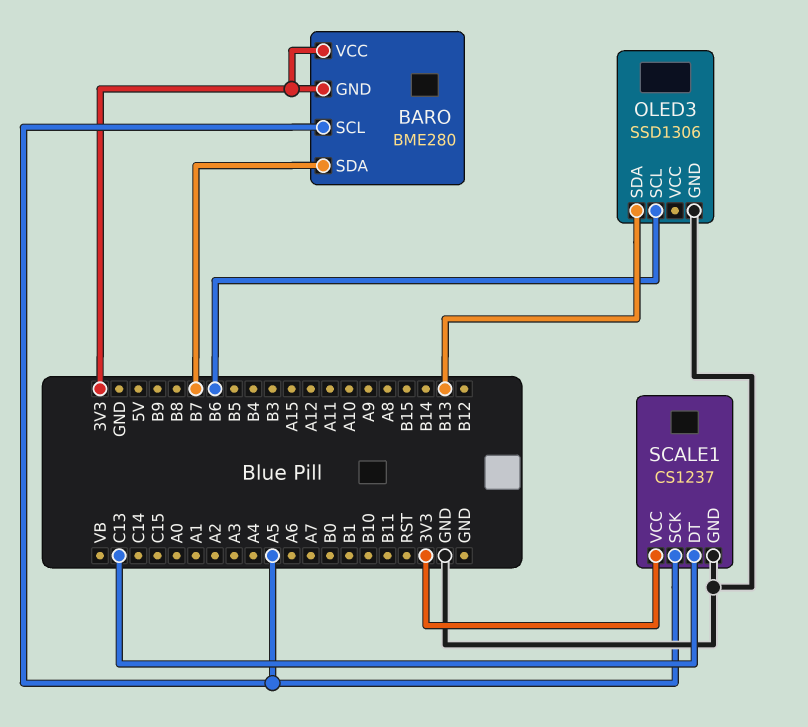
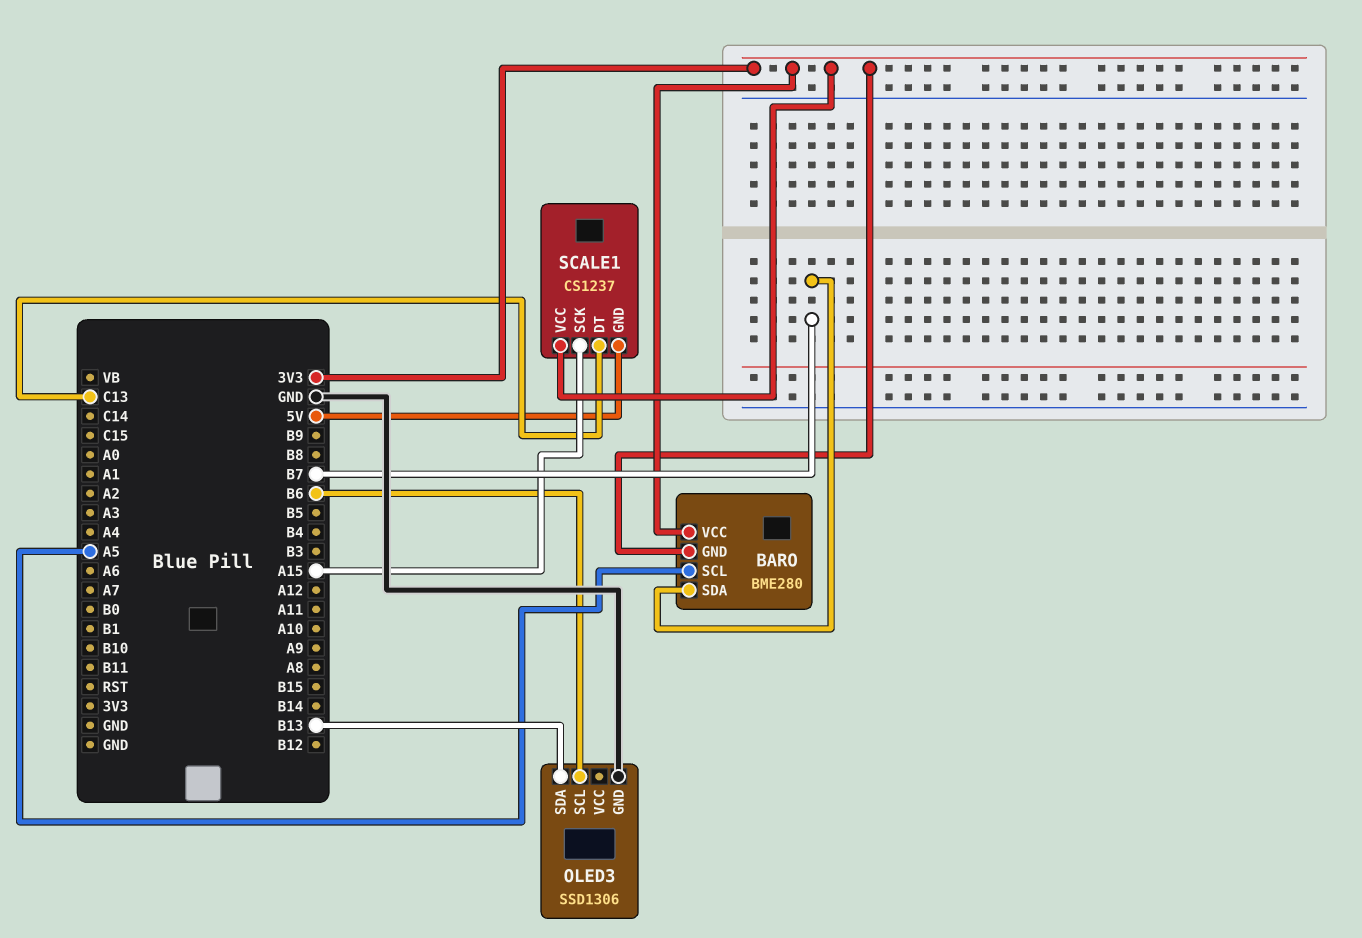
SCALE1 pin GND: GND -> 5V
SCALE1 pin SCK: A5 -> A15

